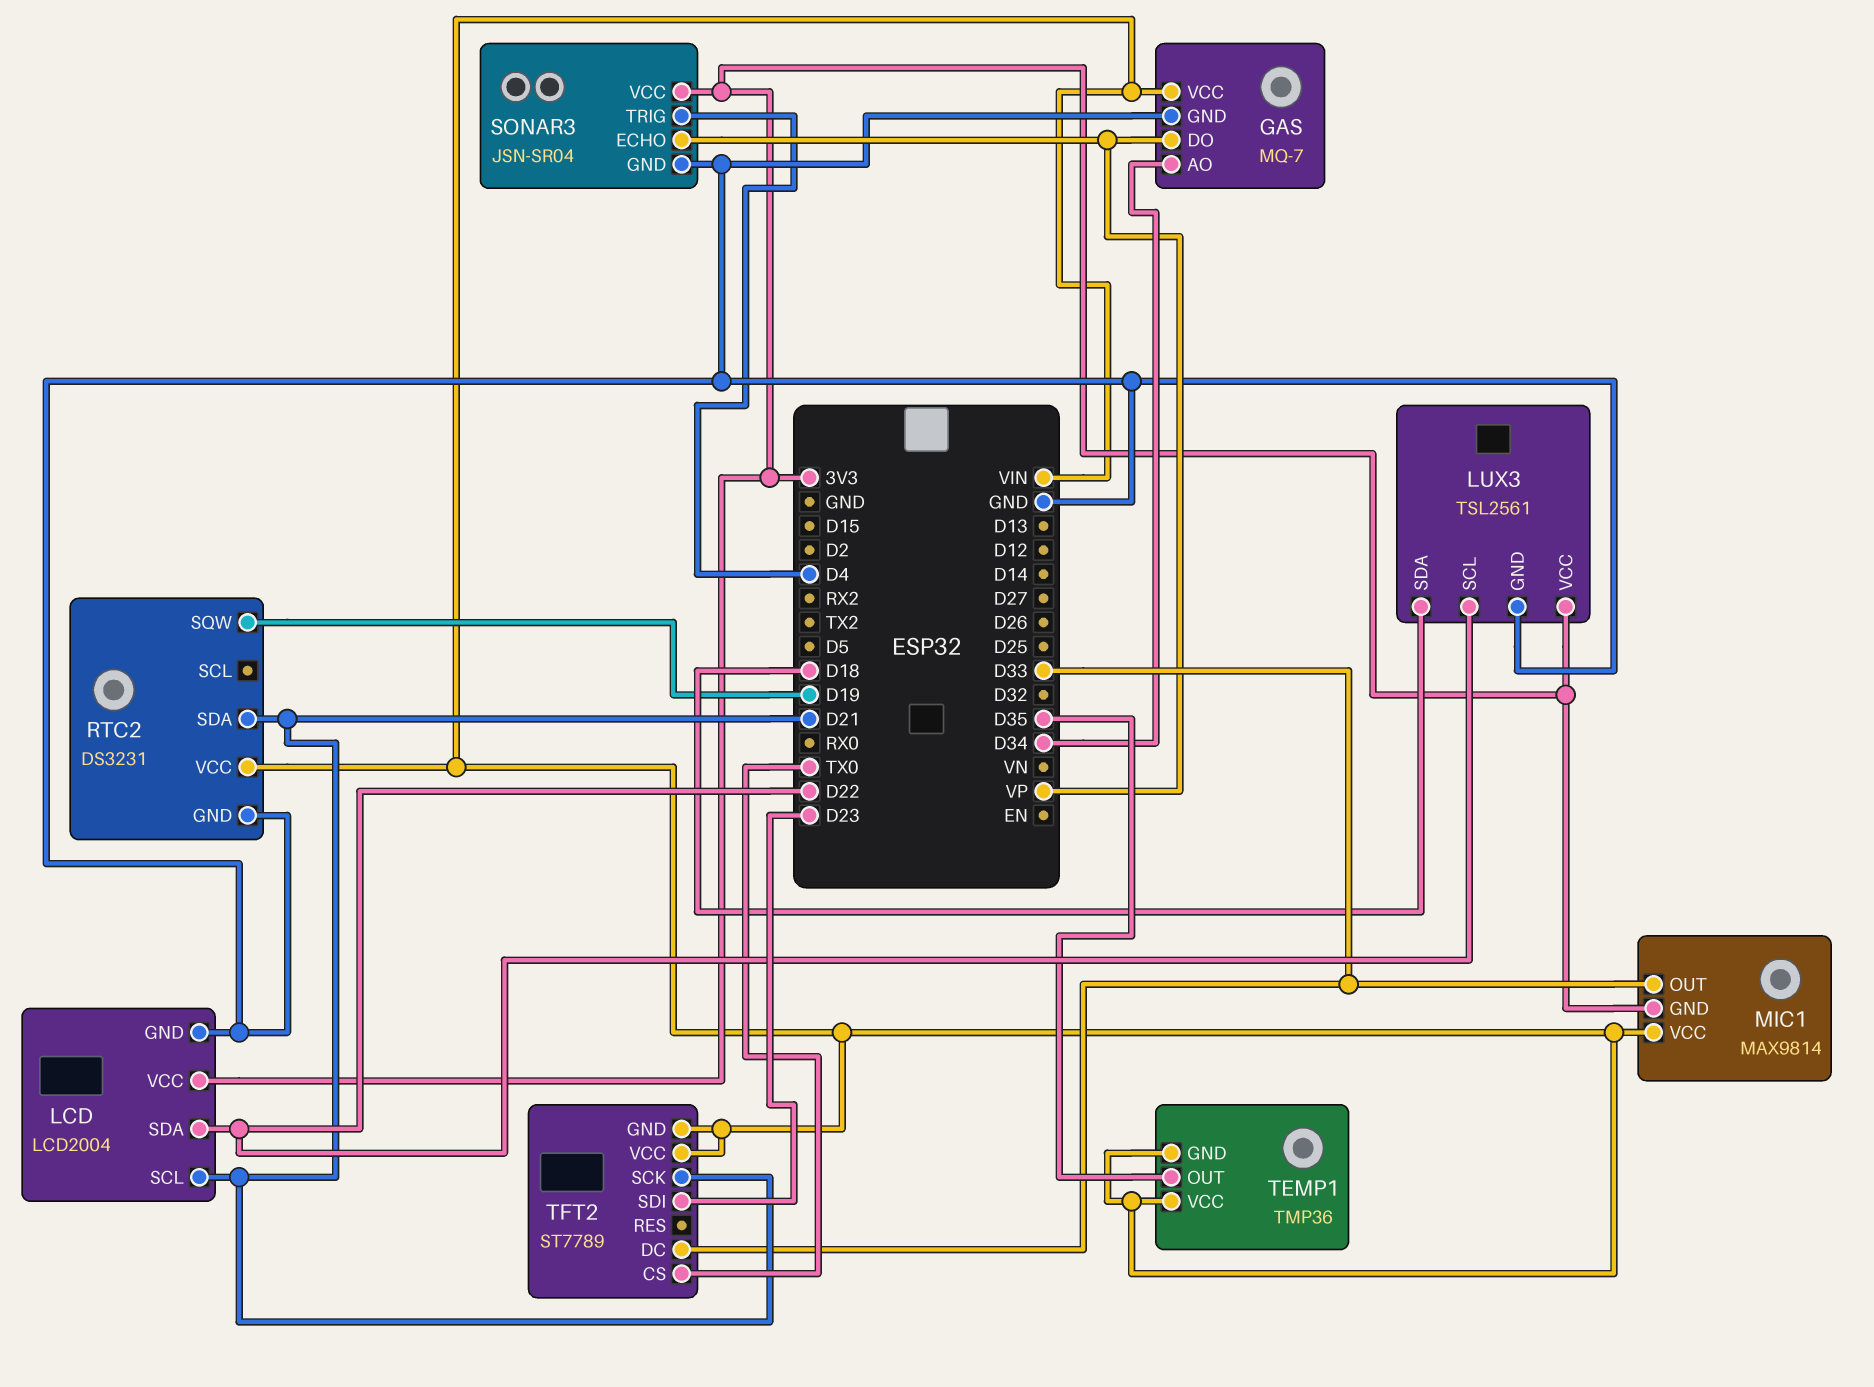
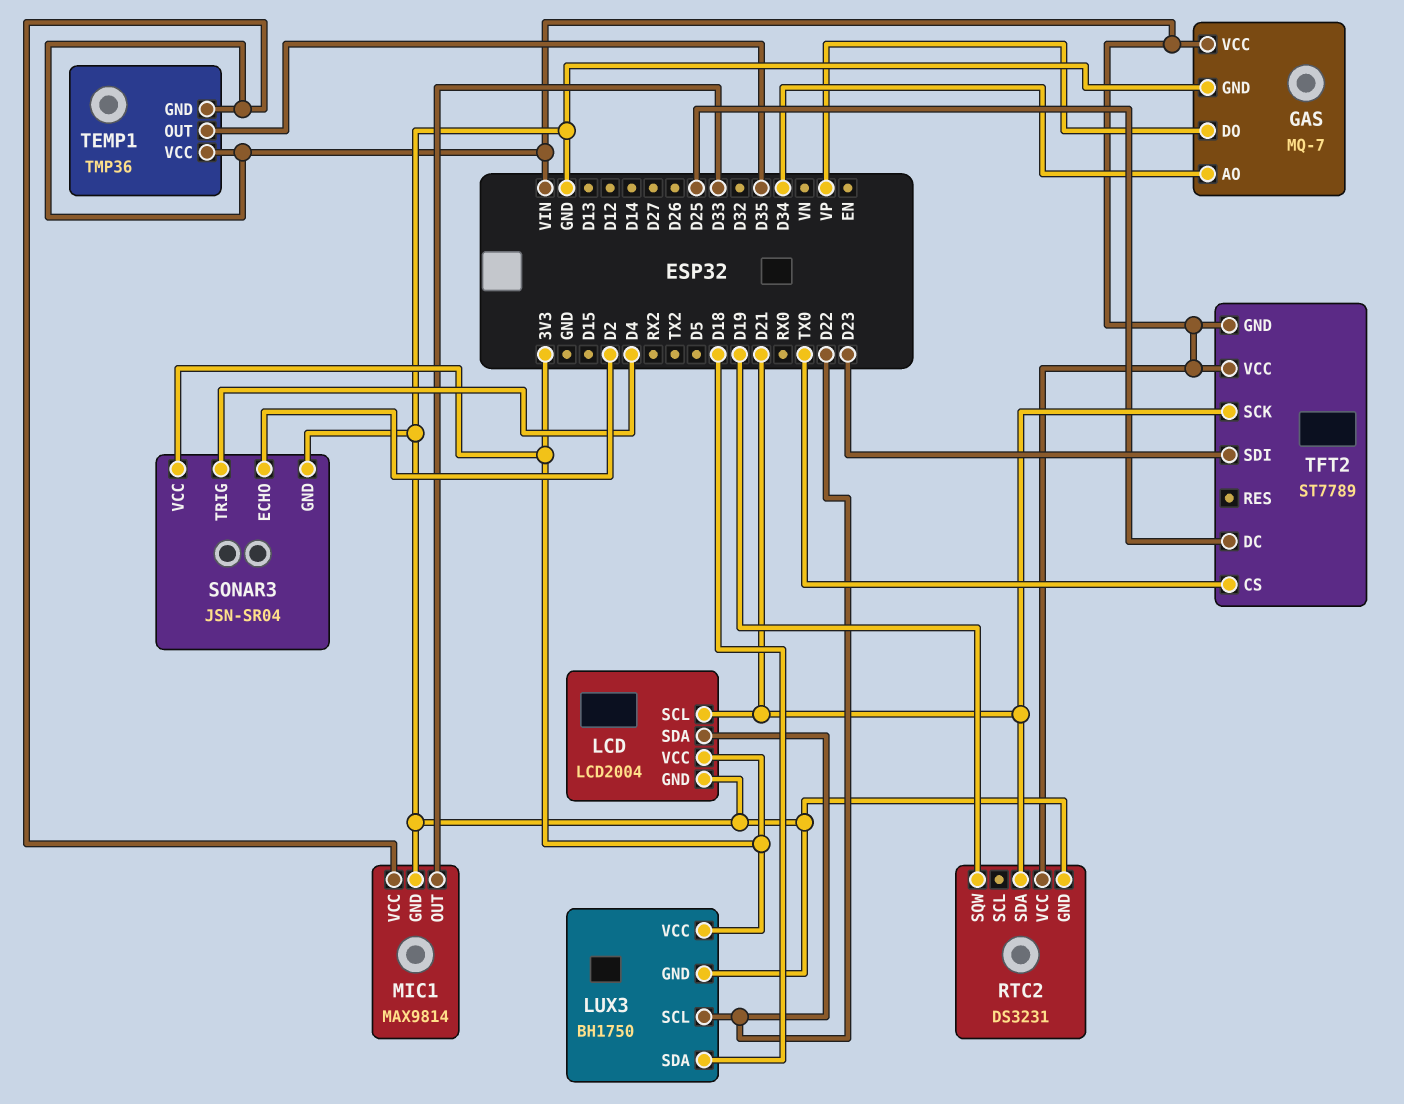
LUX3: TSL2561 -> BH1750
MIC1 pin GND: 3V3 -> GND
SONAR3 pin ECHO: VP -> D2
TFT2 pin DC: D33 -> D25

